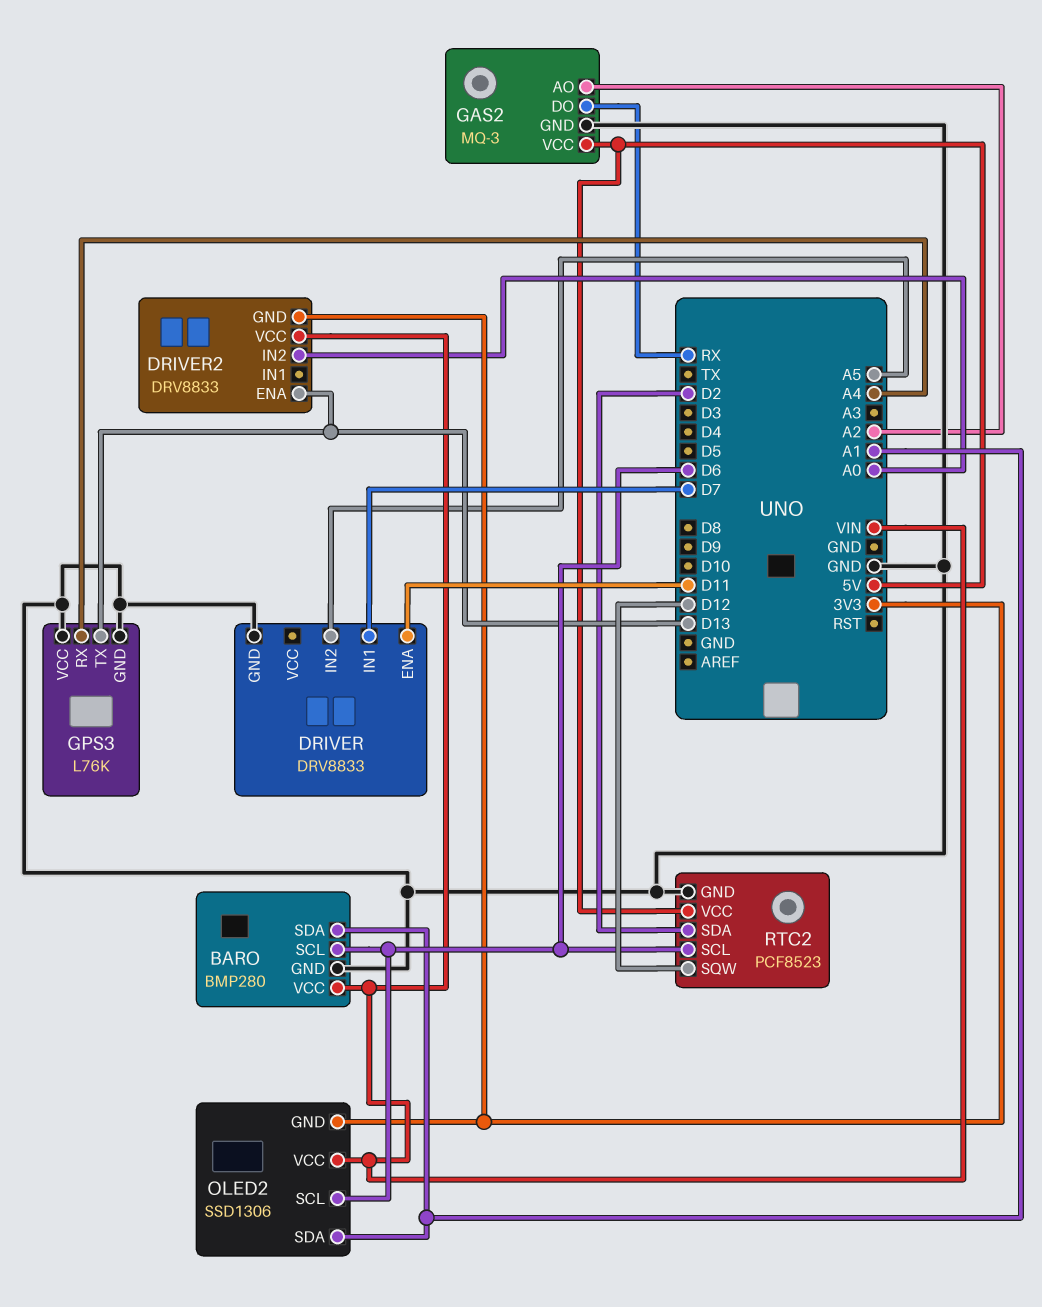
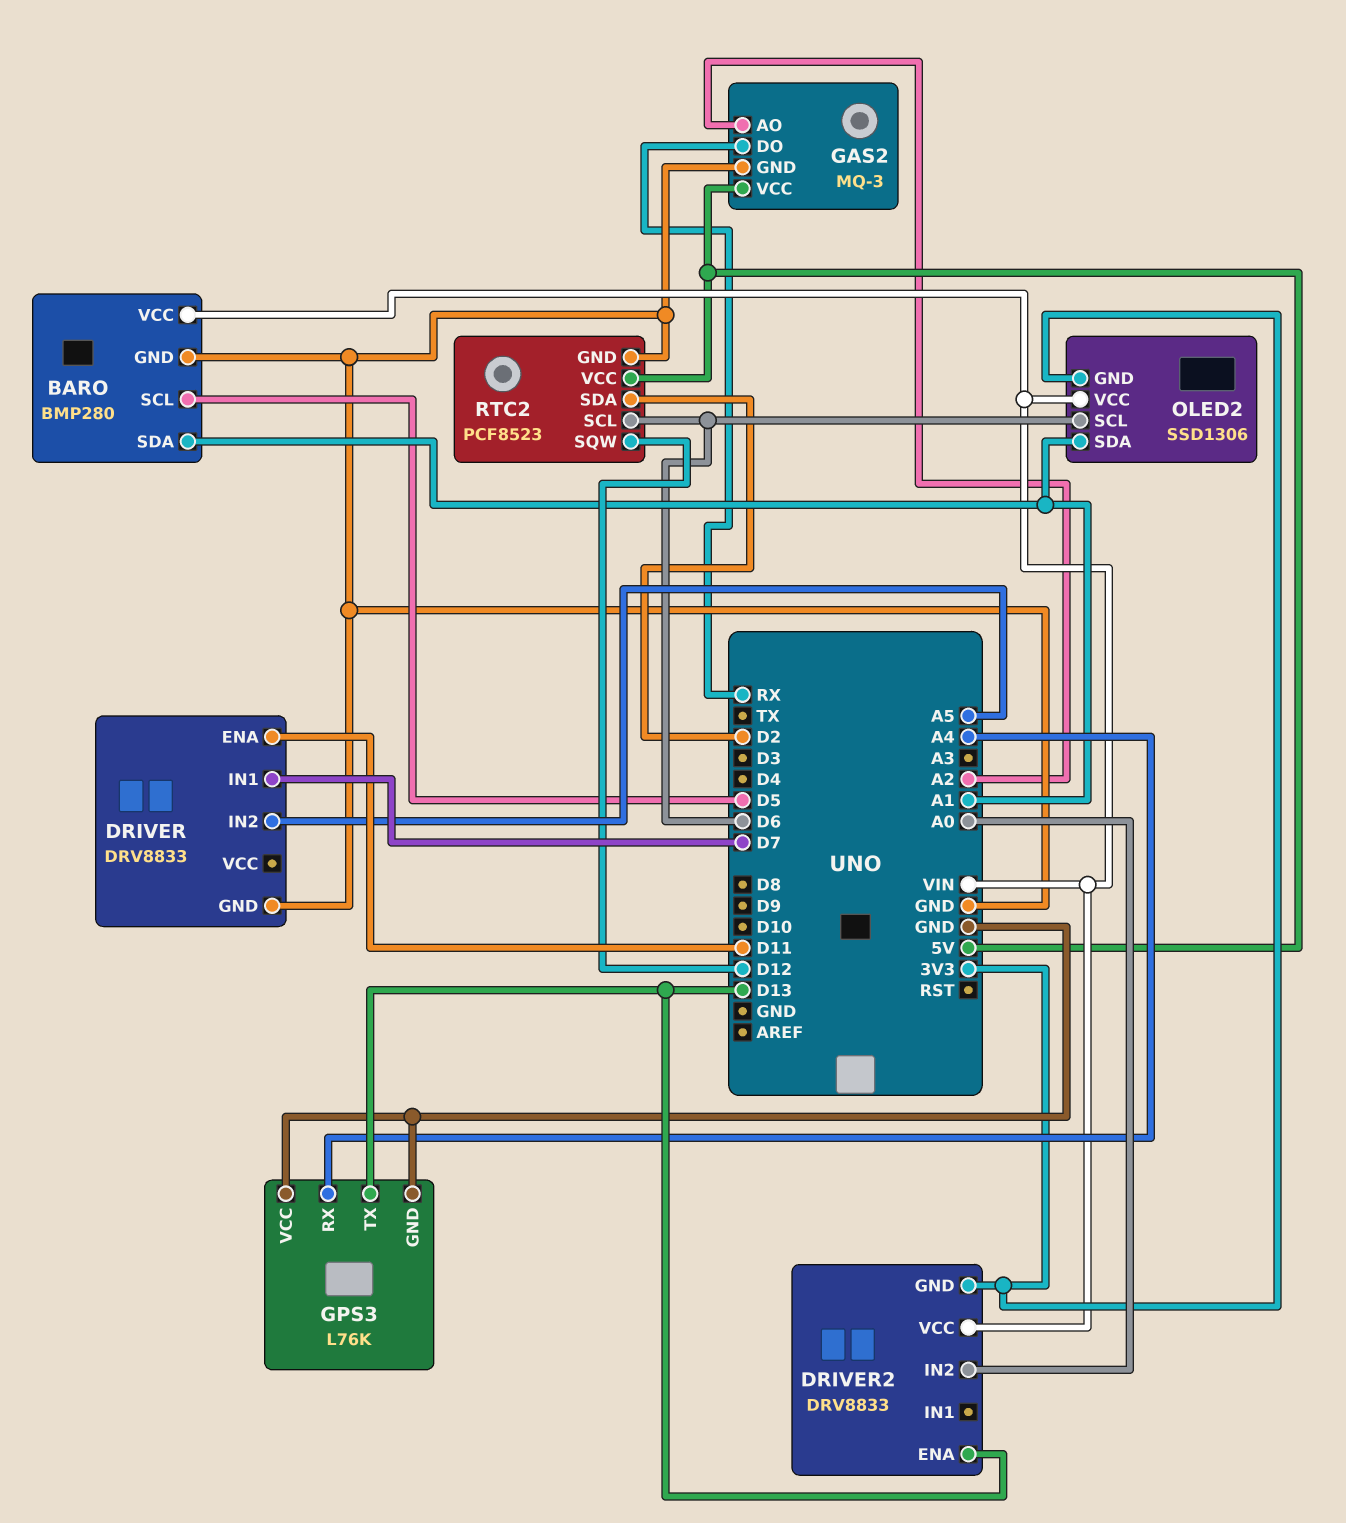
BARO pin SCL: D6 -> D5

